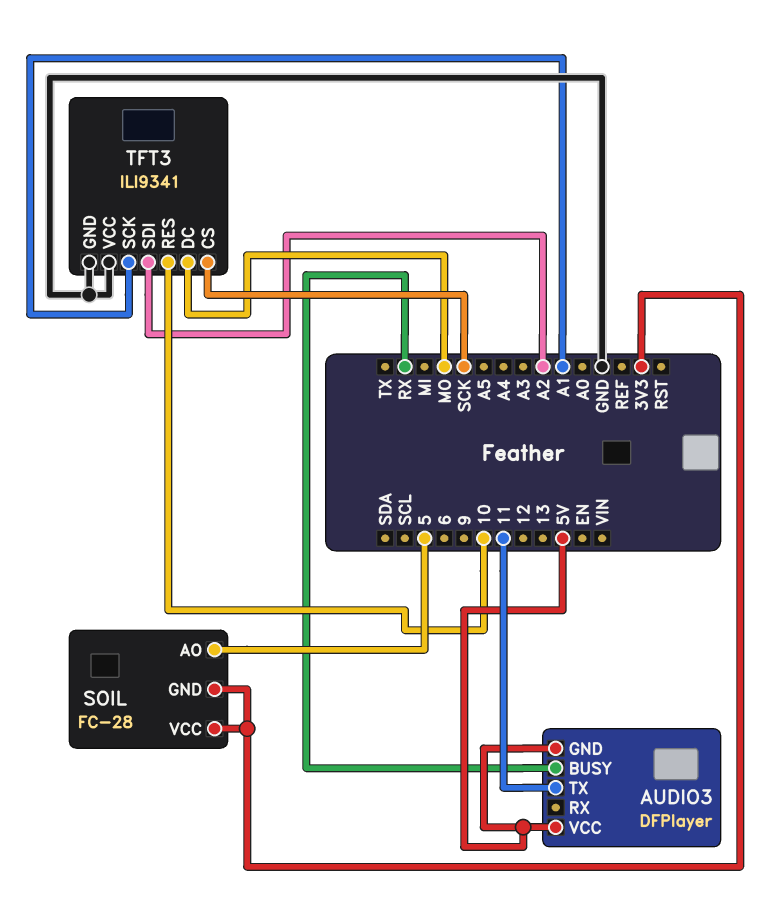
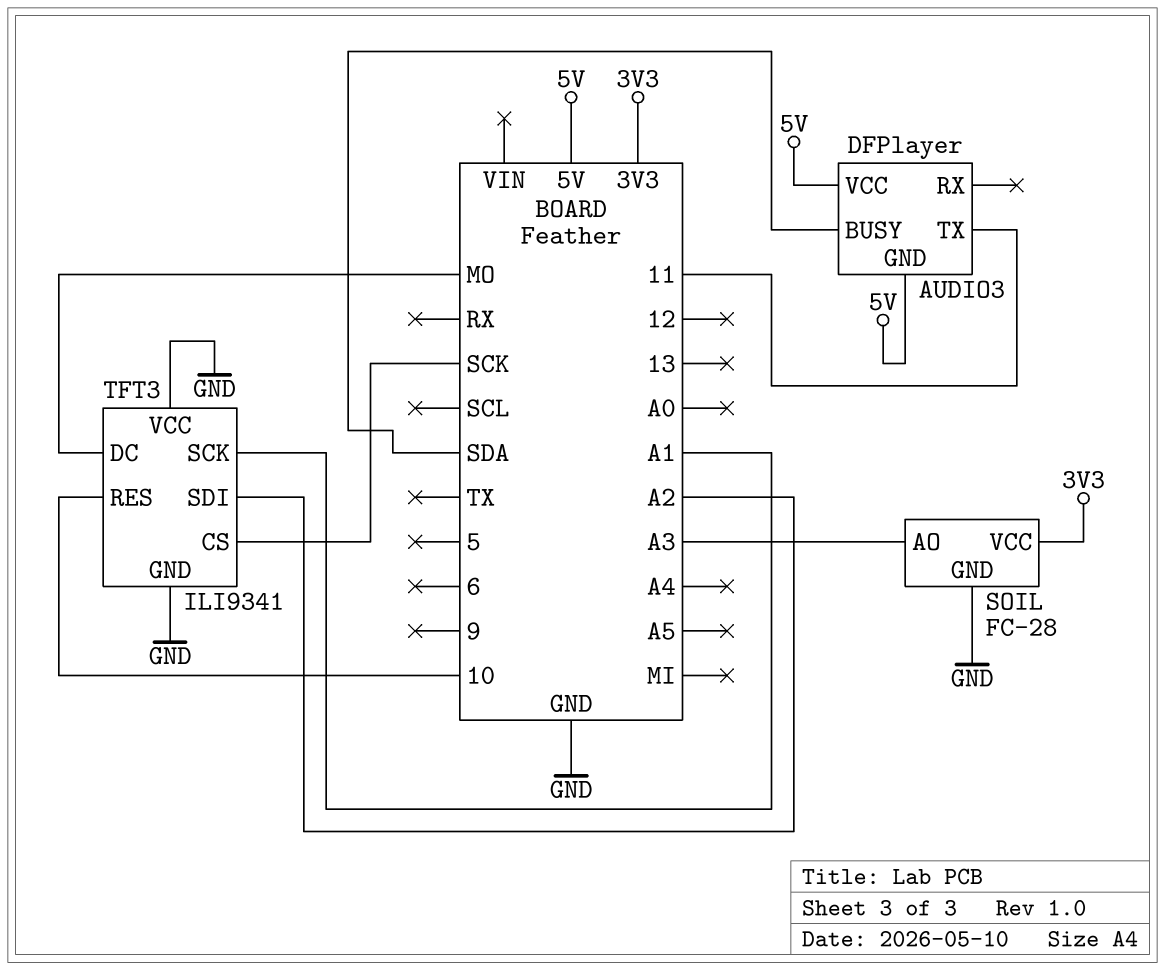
AUDIO3 pin BUSY: RX -> SDA
SOIL pin AO: 5 -> A3
SOIL pin GND: 3V3 -> GND

